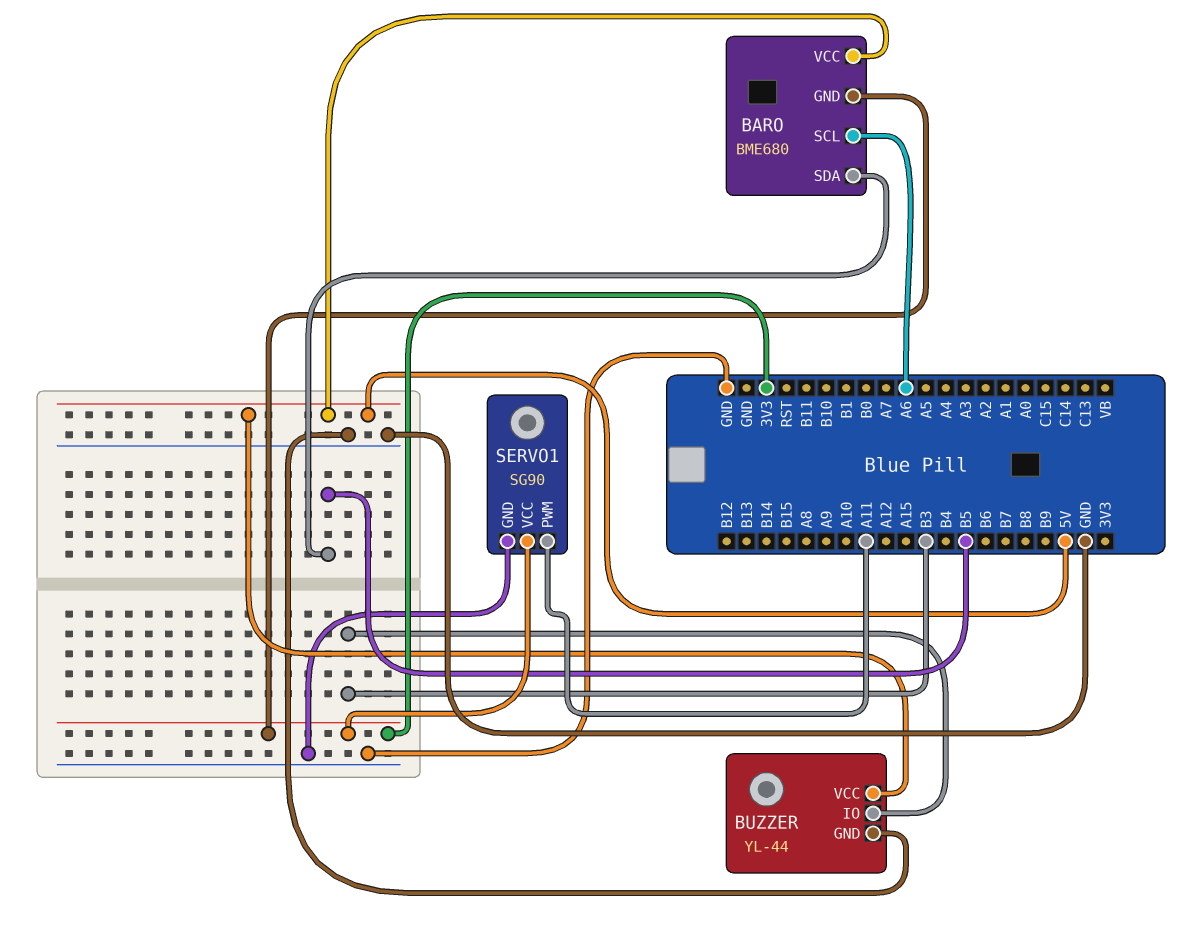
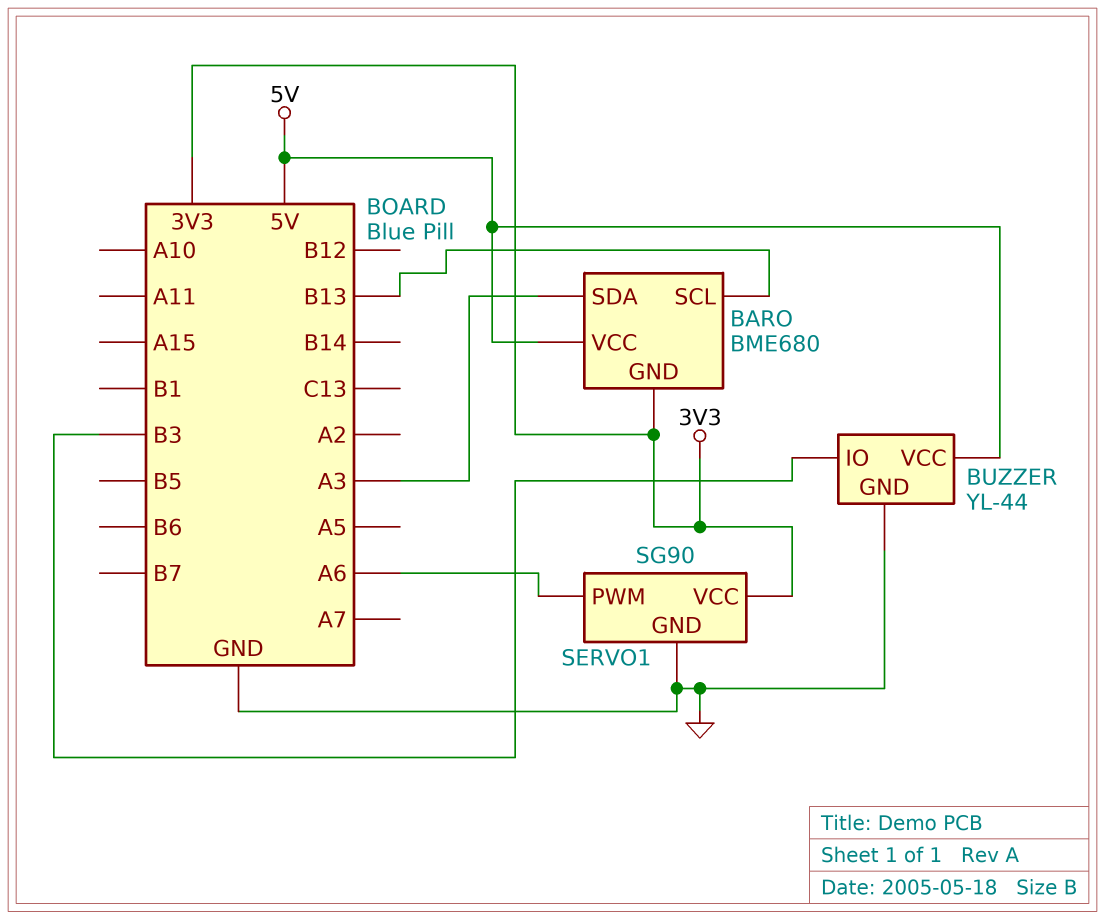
BARO pin SCL: A6 -> B13
BARO pin SDA: B5 -> A3
SERVO1 pin PWM: A11 -> A6

